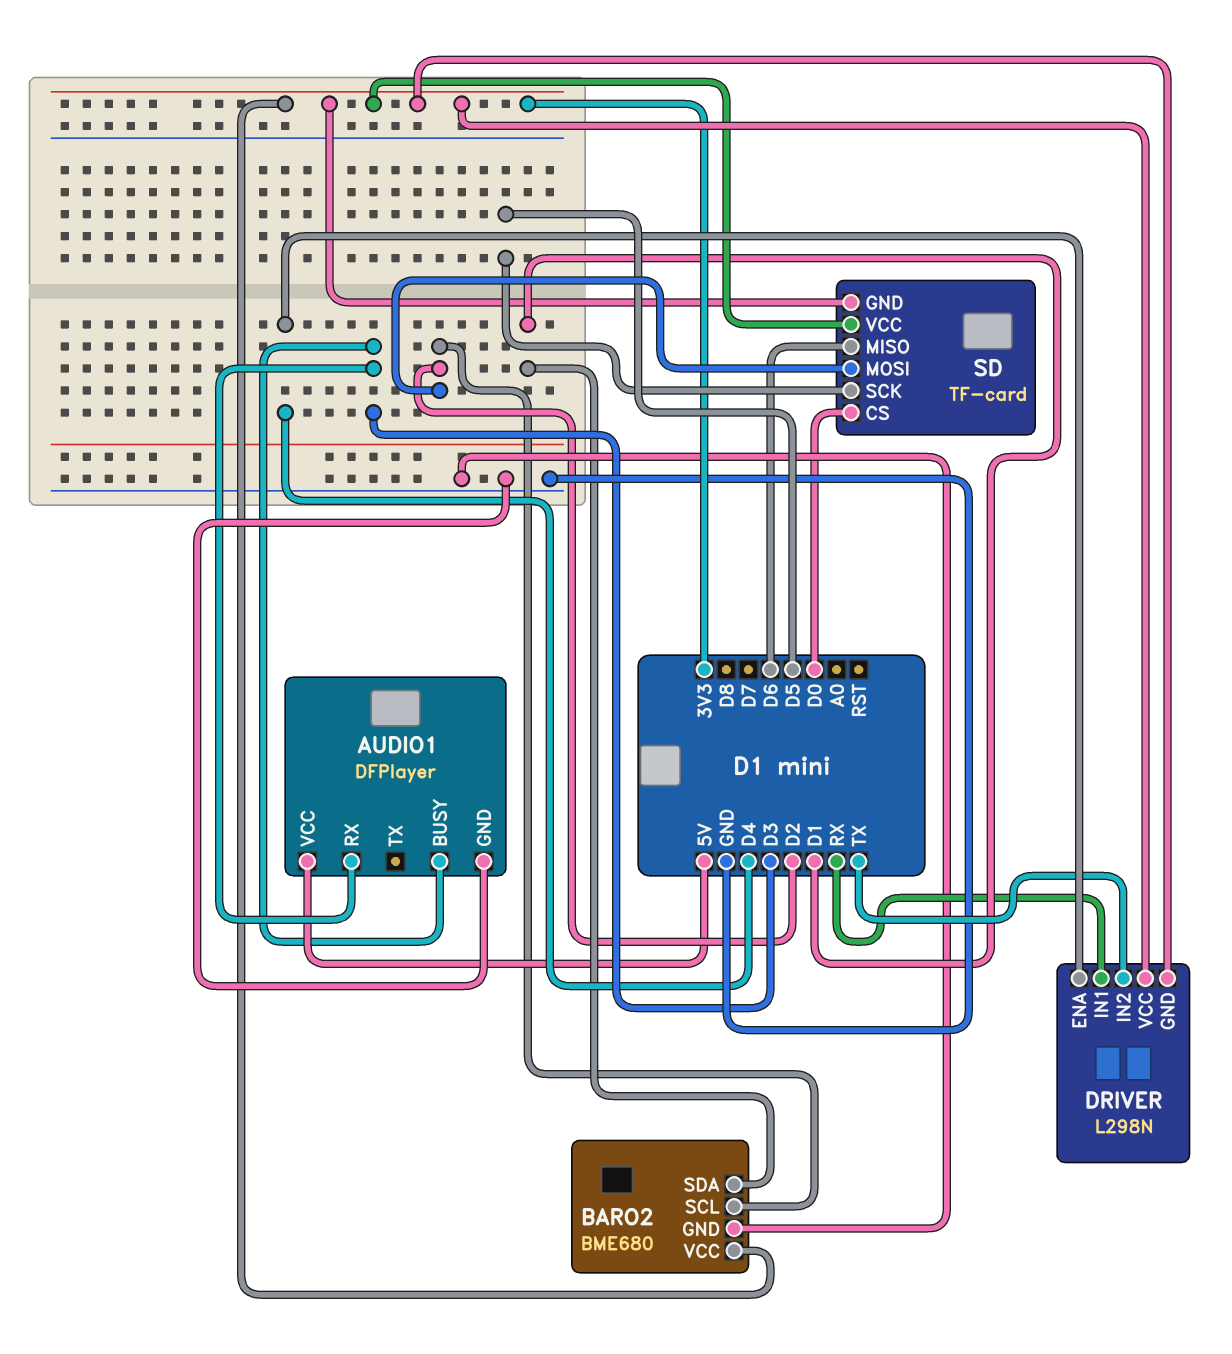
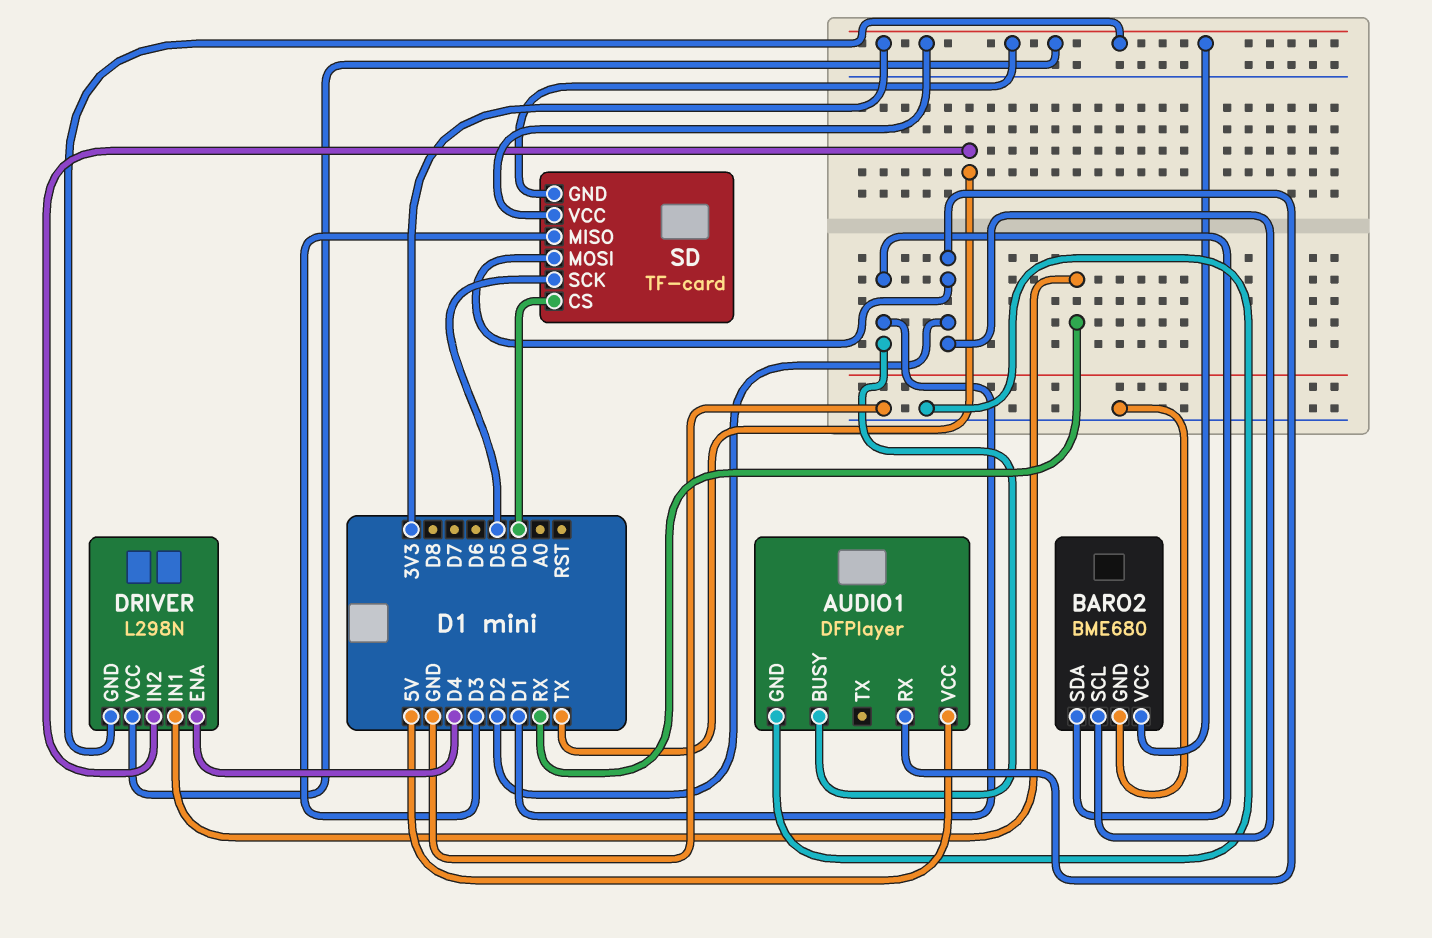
AUDIO1 pin BUSY: D3 -> D1
AUDIO1 pin RX: D3 -> D2
SD pin MISO: D6 -> D3

